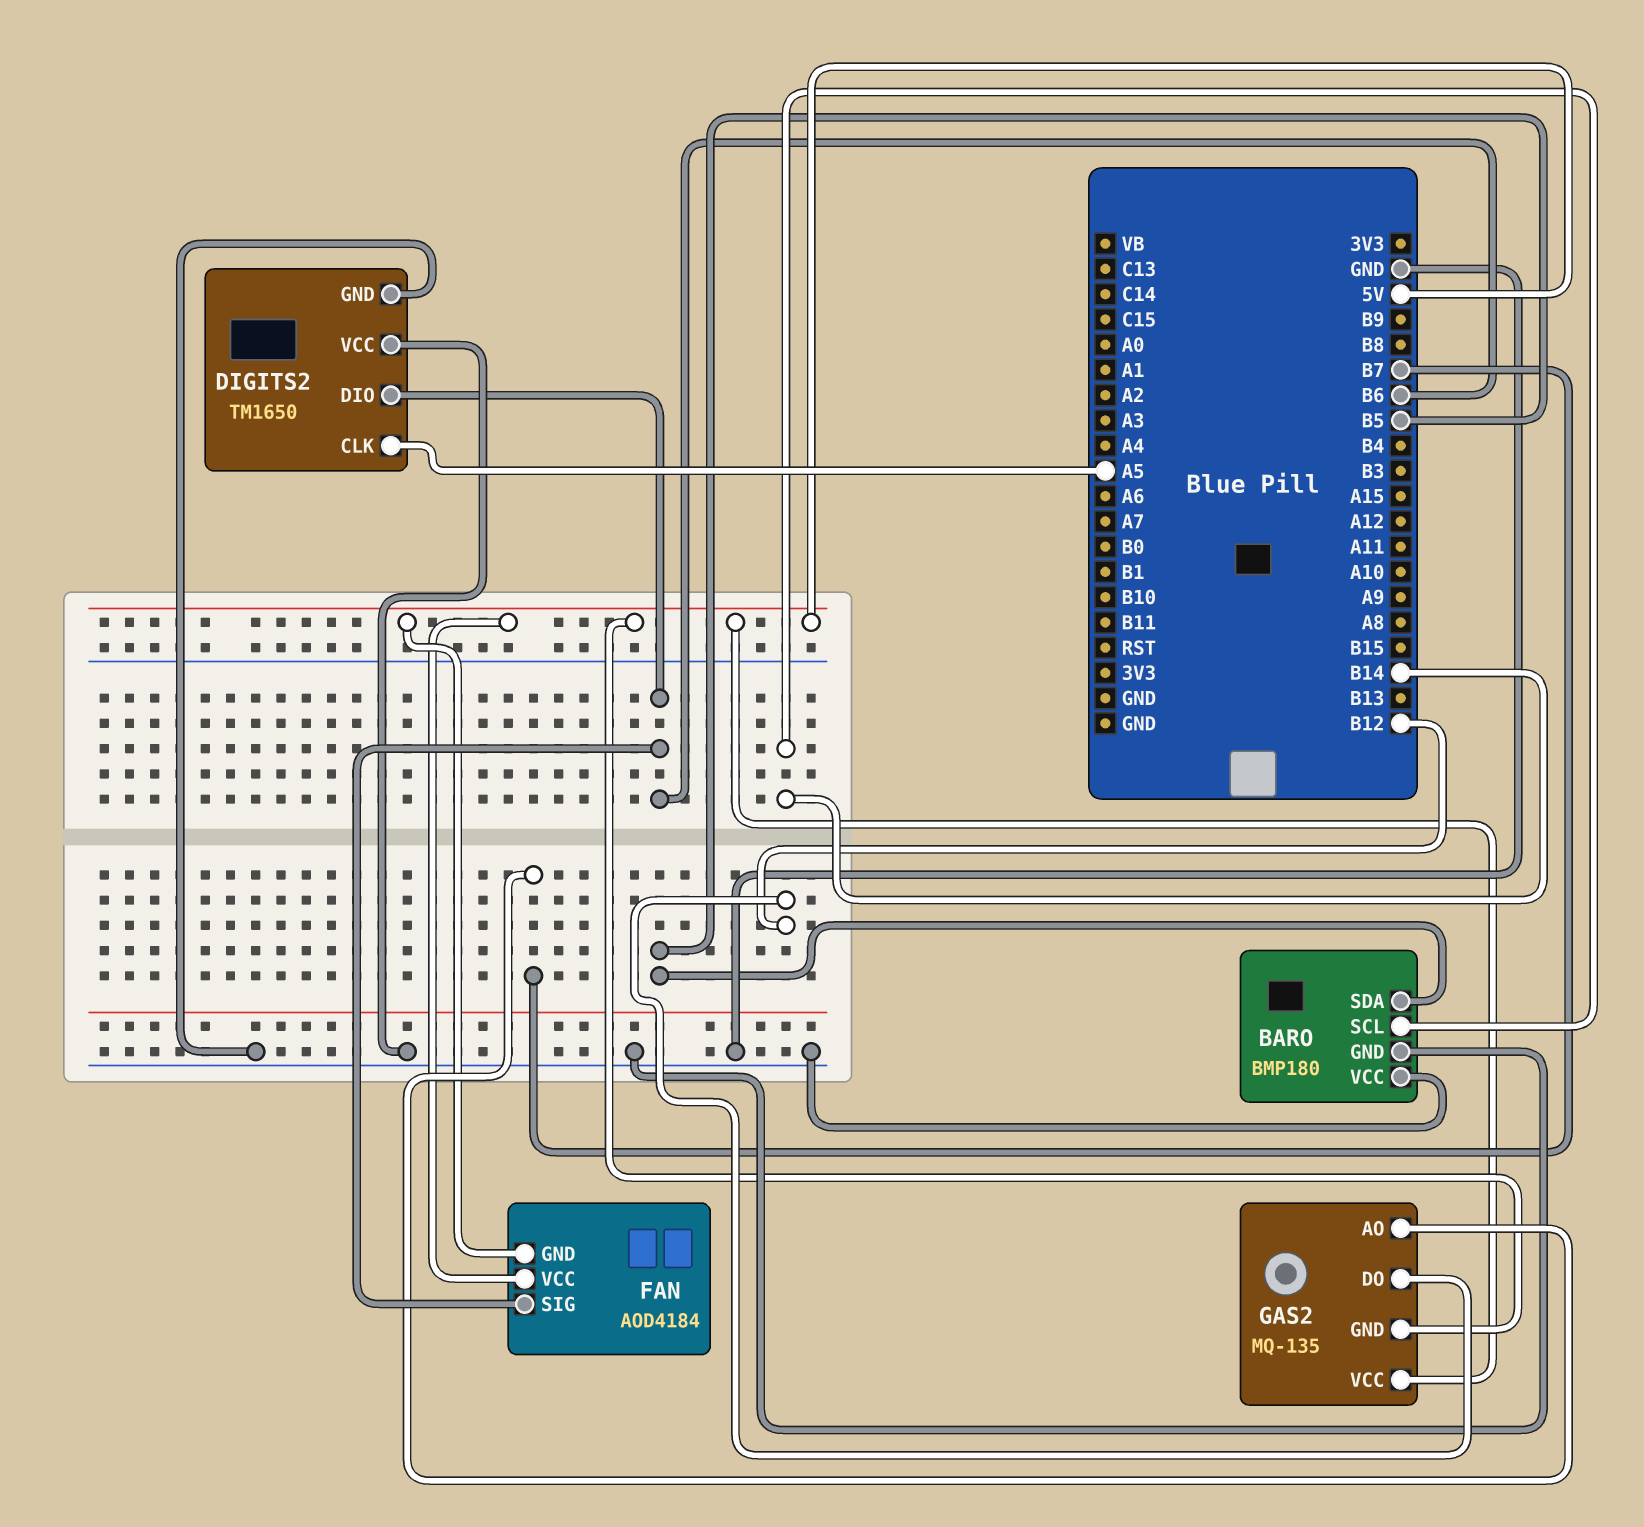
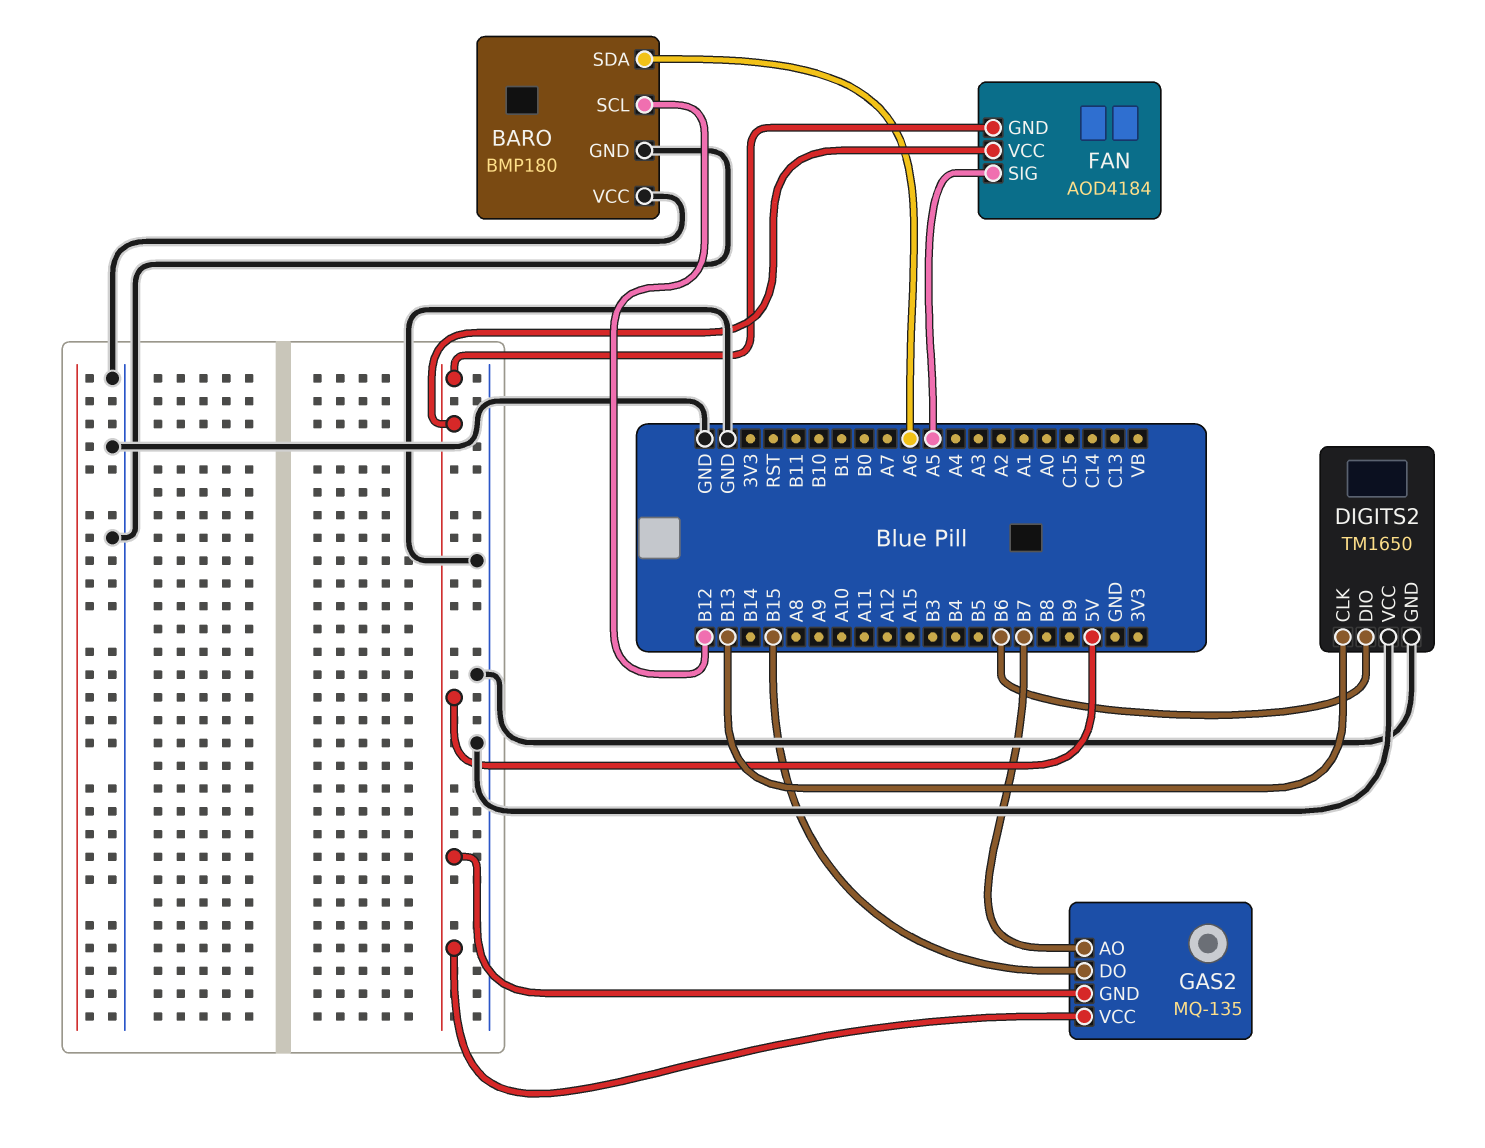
BARO pin SCL: B14 -> B12
BARO pin SDA: B5 -> A6
DIGITS2 pin CLK: A5 -> B13
FAN pin SIG: B6 -> A5
GAS2 pin DO: B12 -> B15

